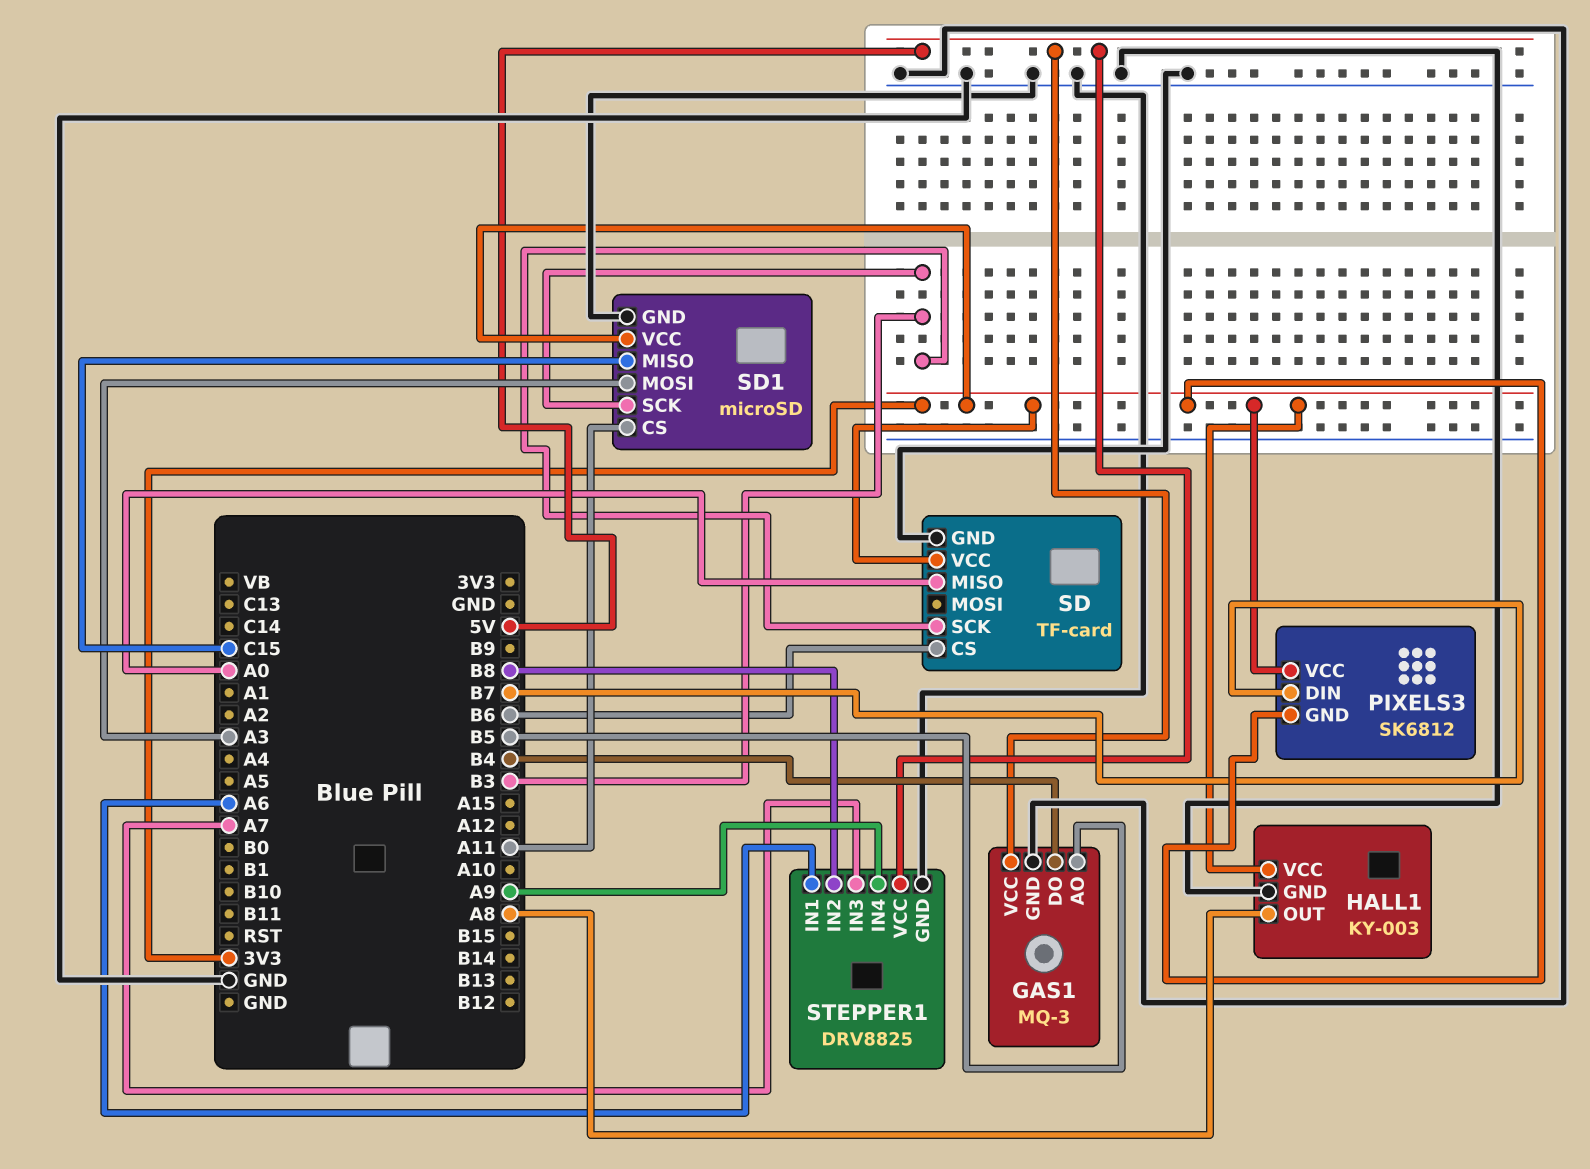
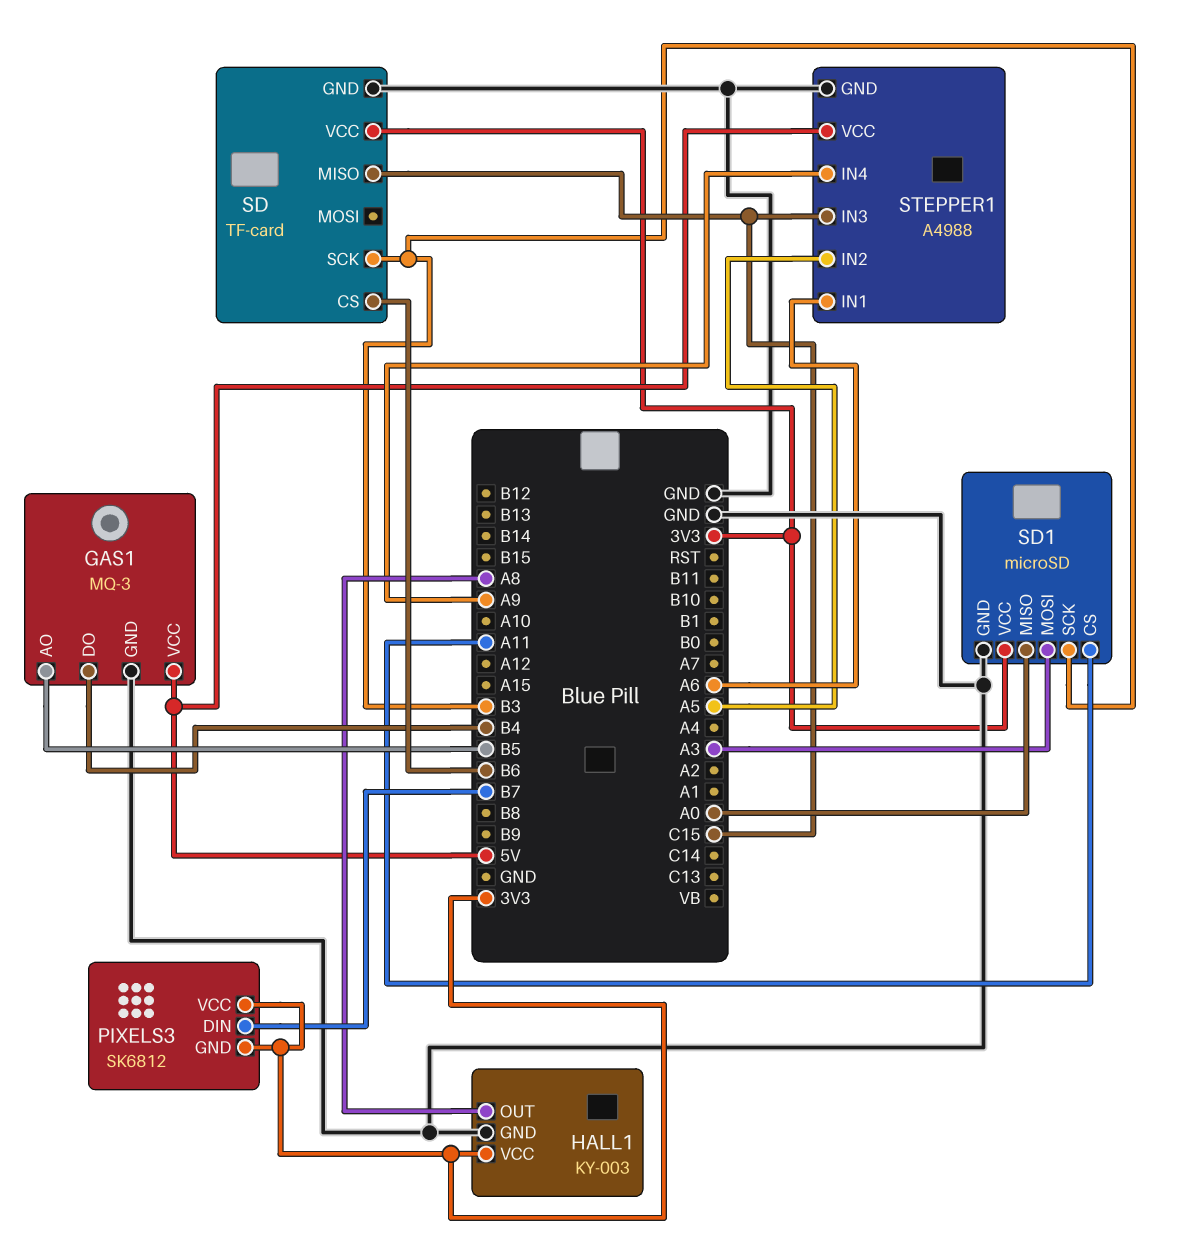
SD pin MISO: A0 -> C15
SD1 pin MISO: C15 -> A0
STEPPER1: DRV8825 -> A4988
STEPPER1 pin IN2: B8 -> A5
STEPPER1 pin IN3: A7 -> C15

